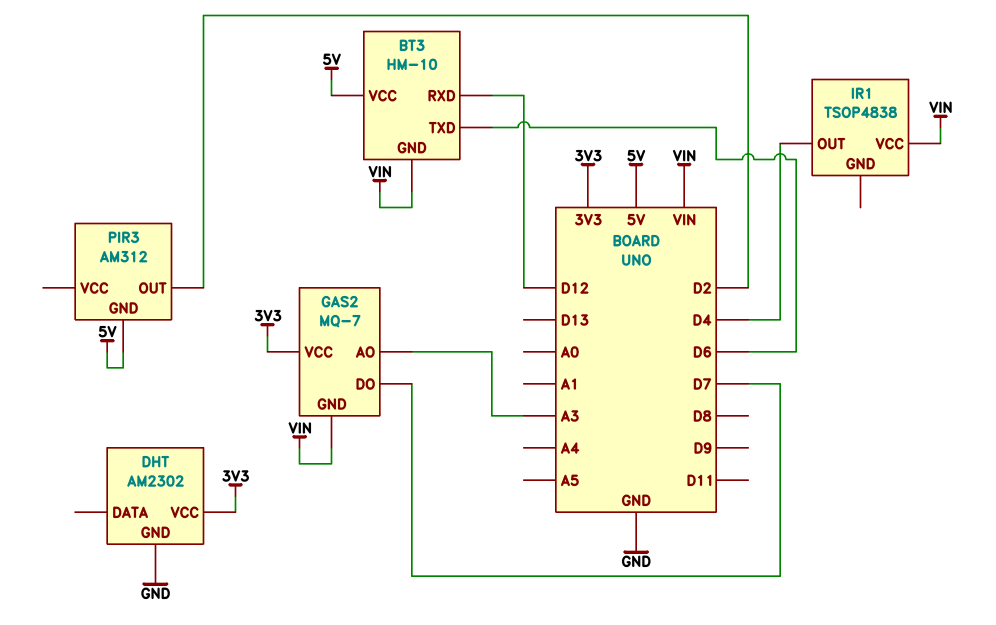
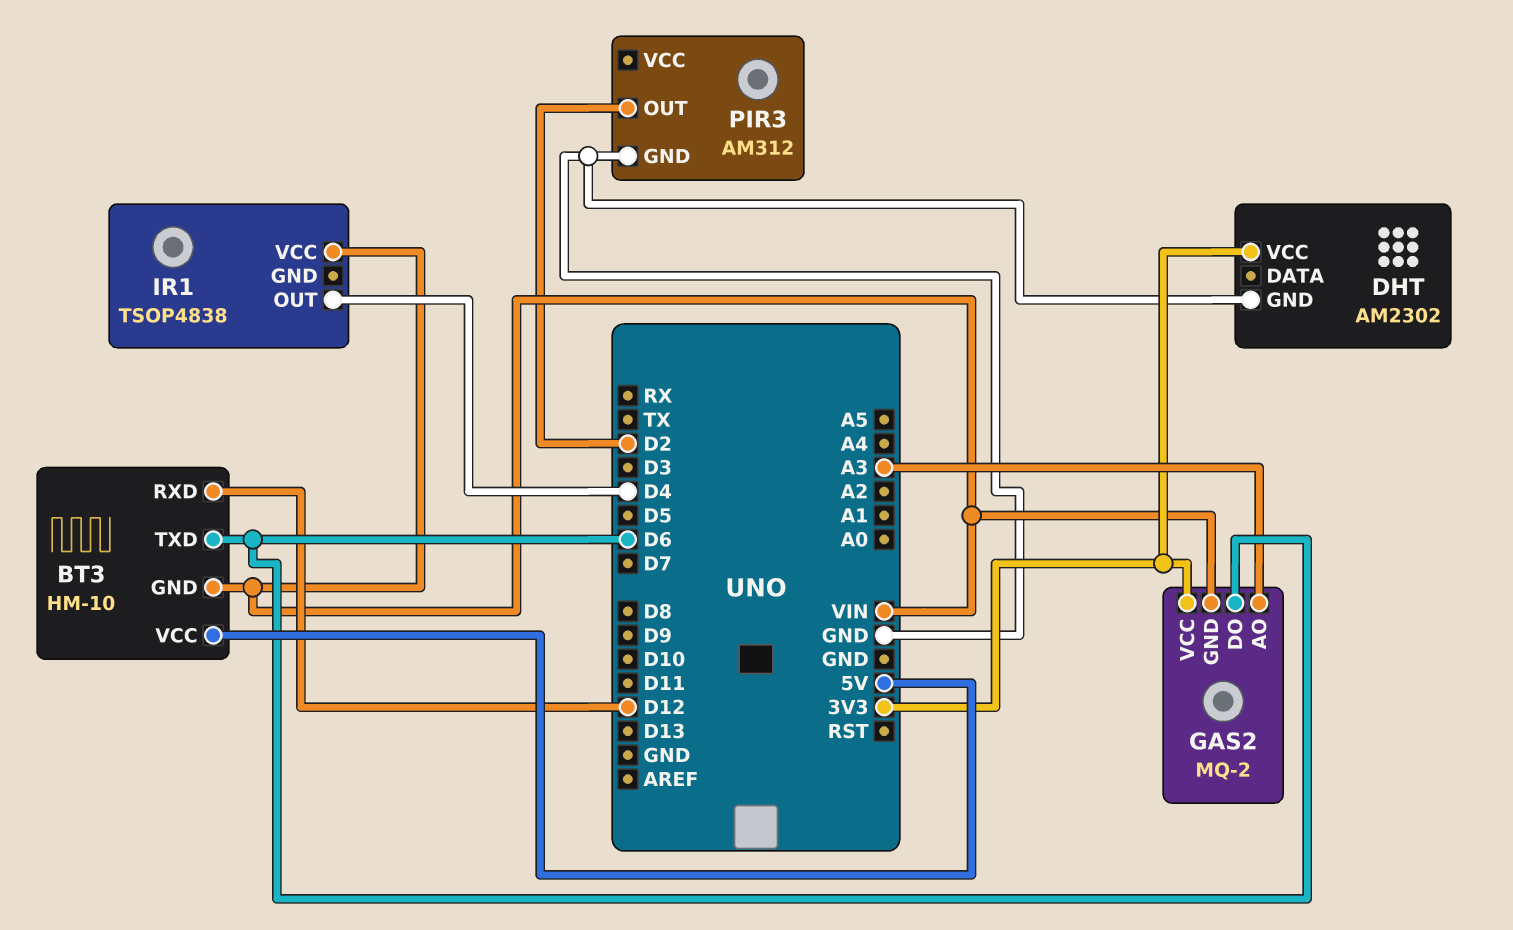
GAS2: MQ-7 -> MQ-2
GAS2 pin DO: D7 -> D6
PIR3 pin GND: 5V -> GND

